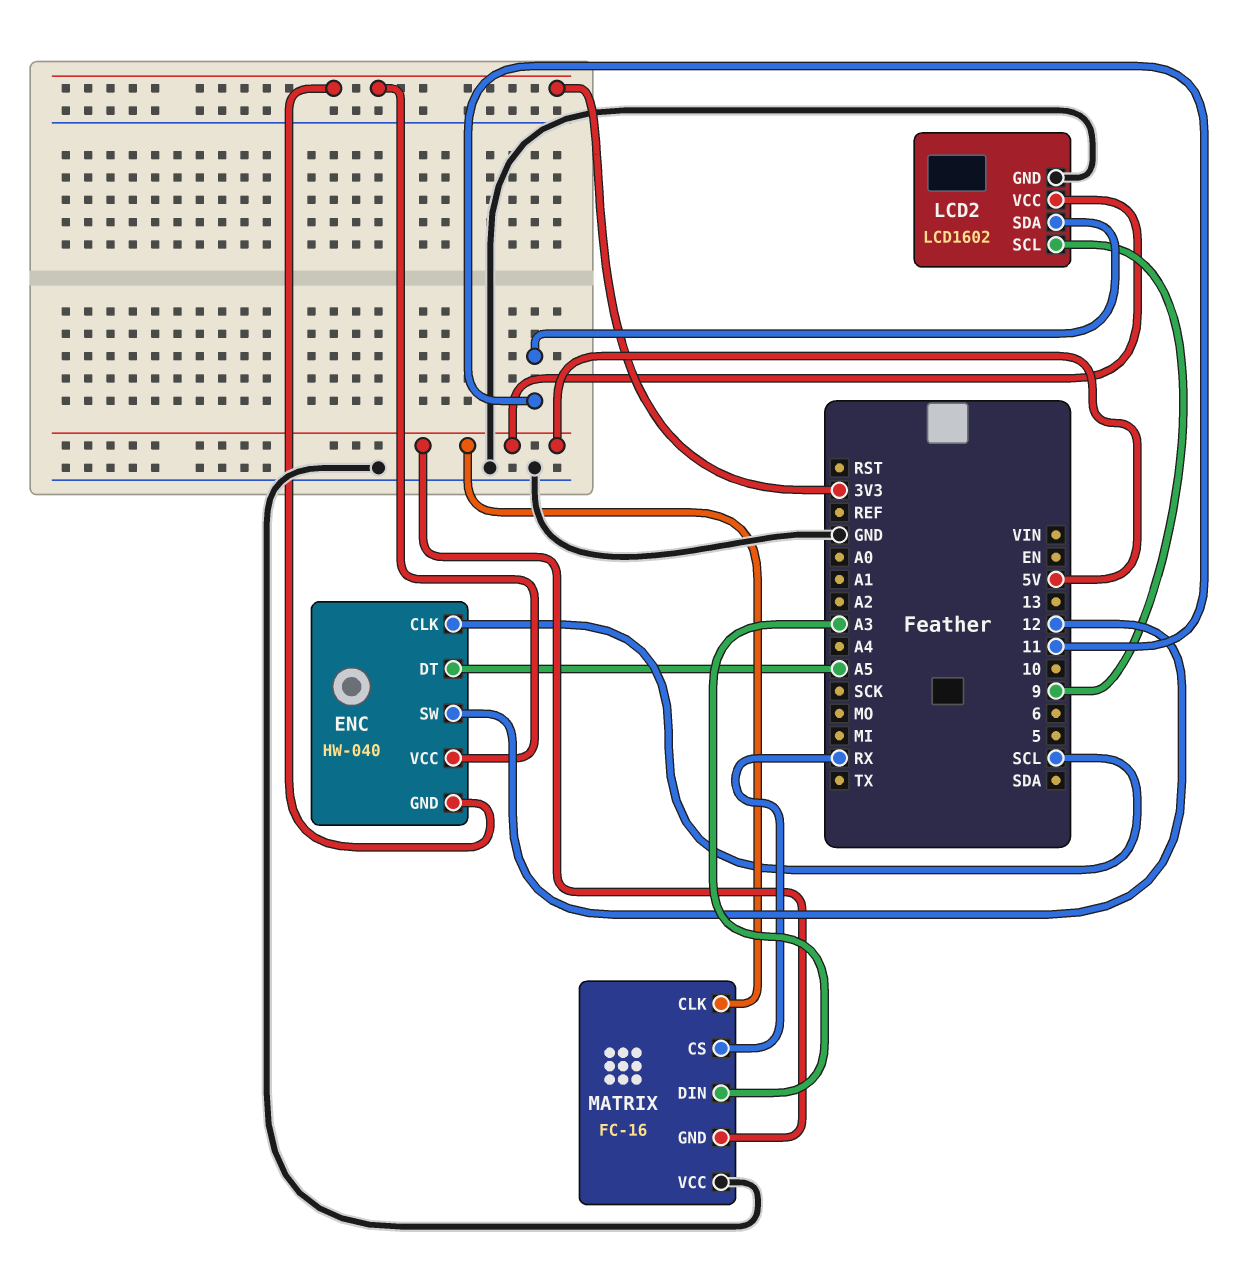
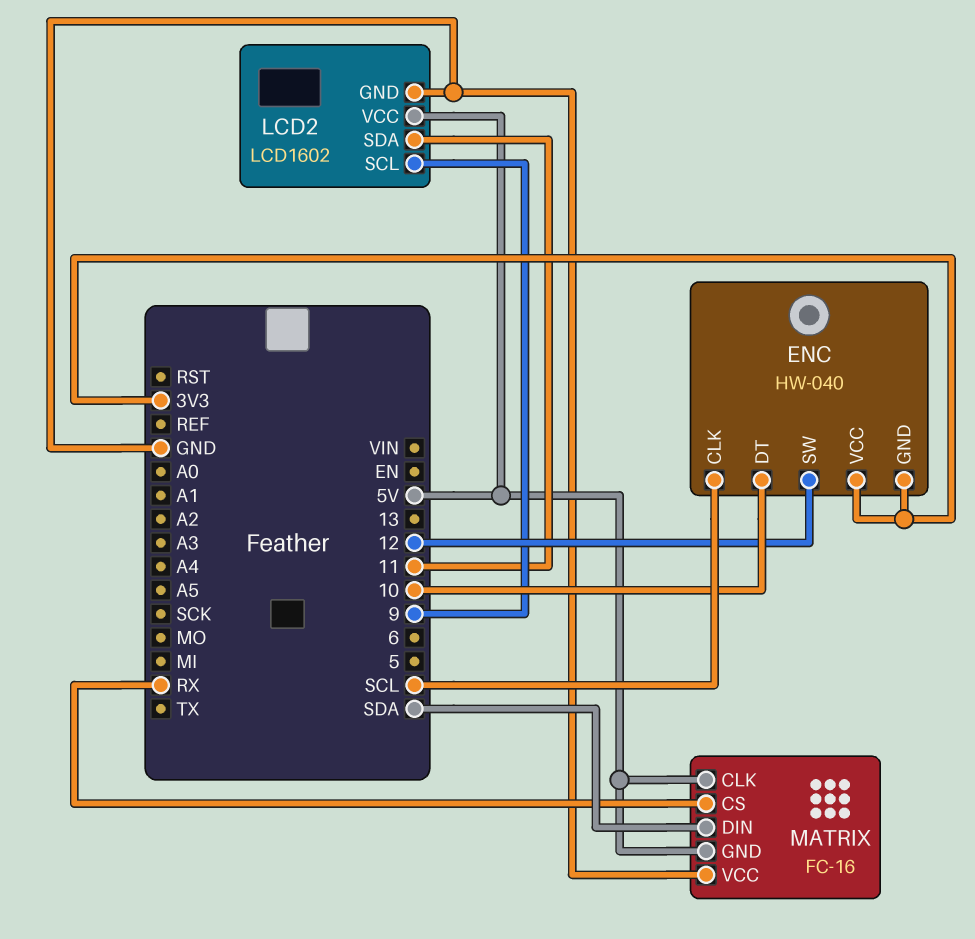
ENC pin DT: A5 -> 10
MATRIX pin DIN: A3 -> SDA

